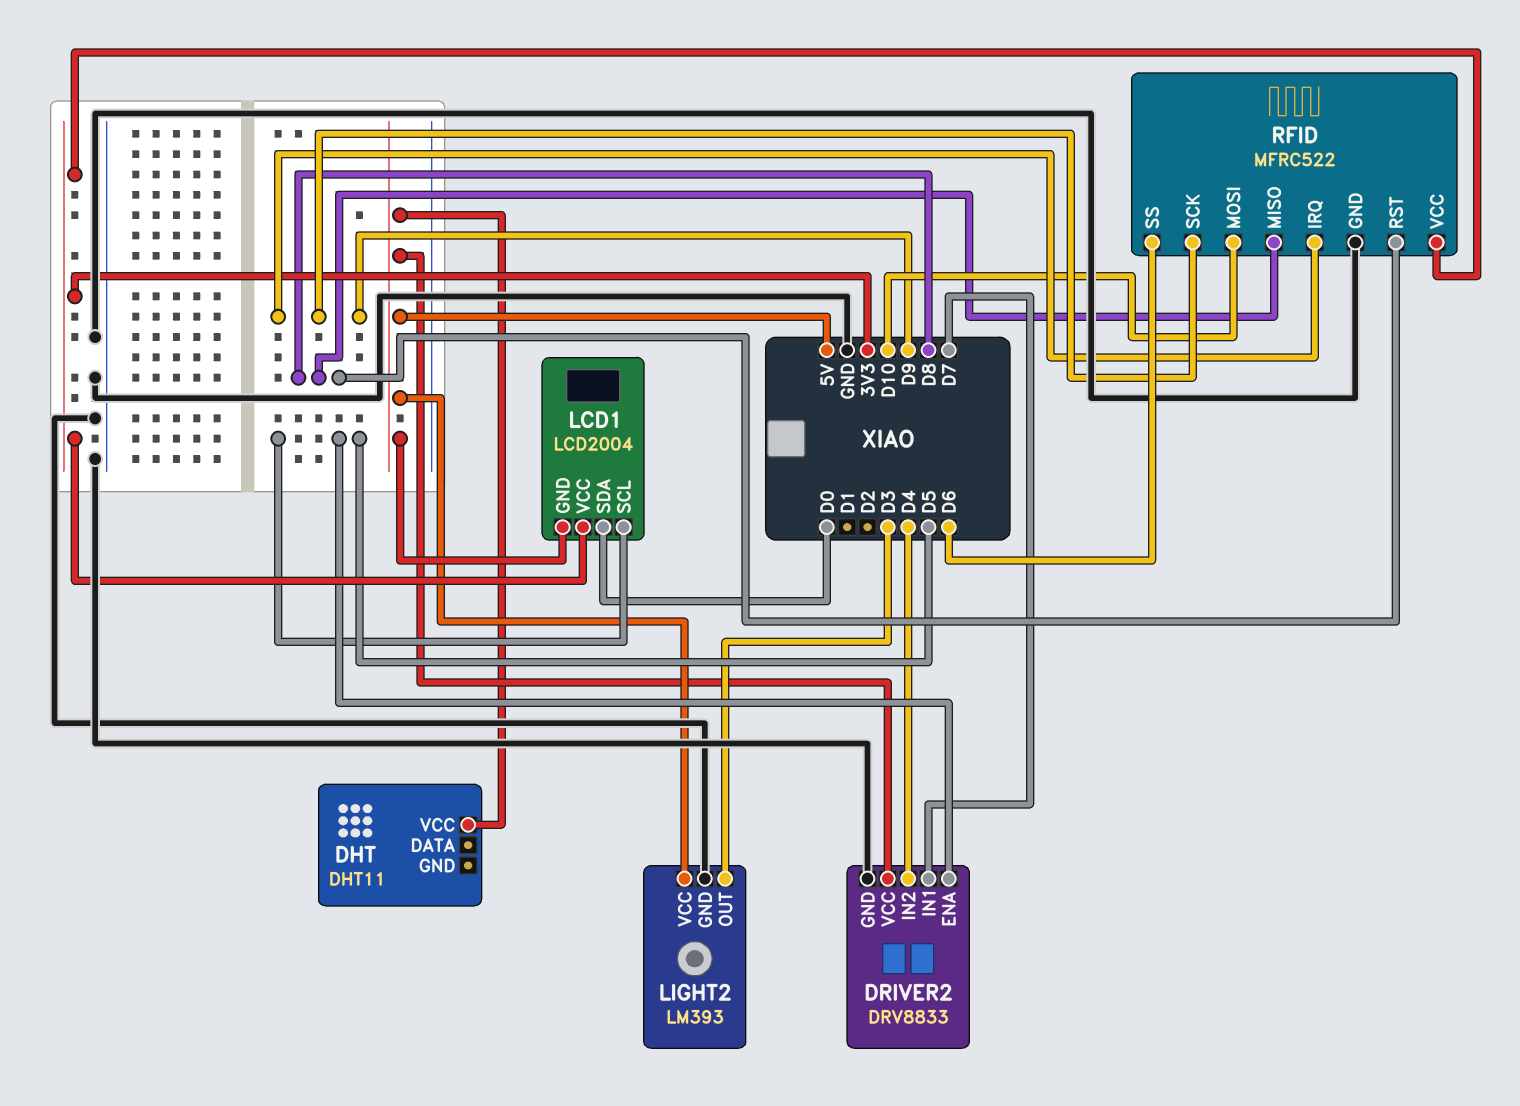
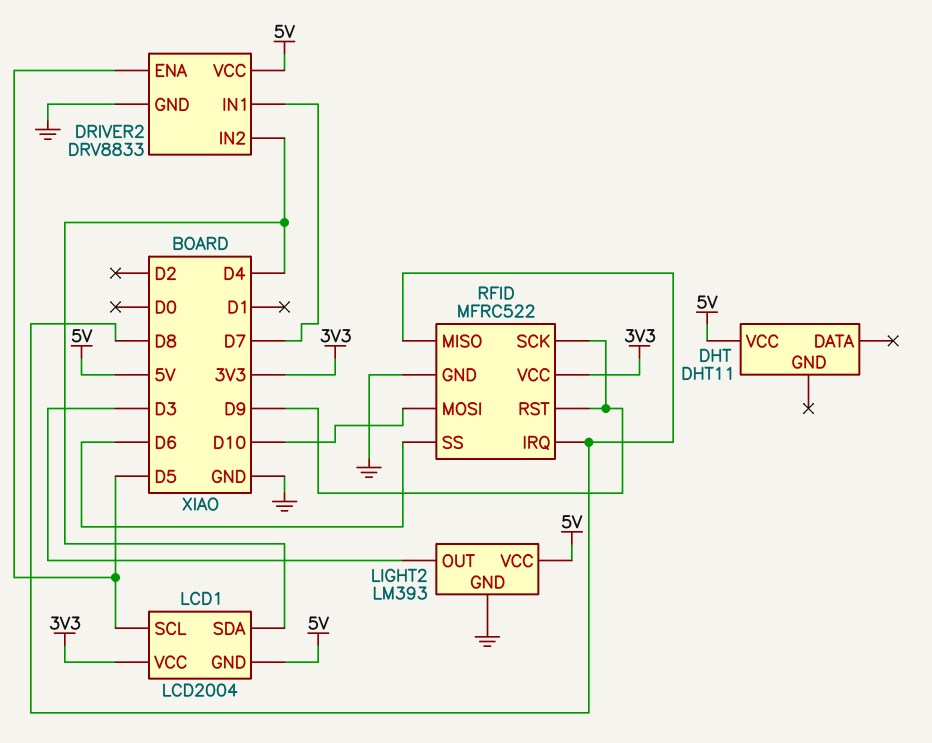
LCD1 pin SDA: D0 -> D4
RFID pin IRQ: D9 -> D8
RFID pin RST: D8 -> D9

